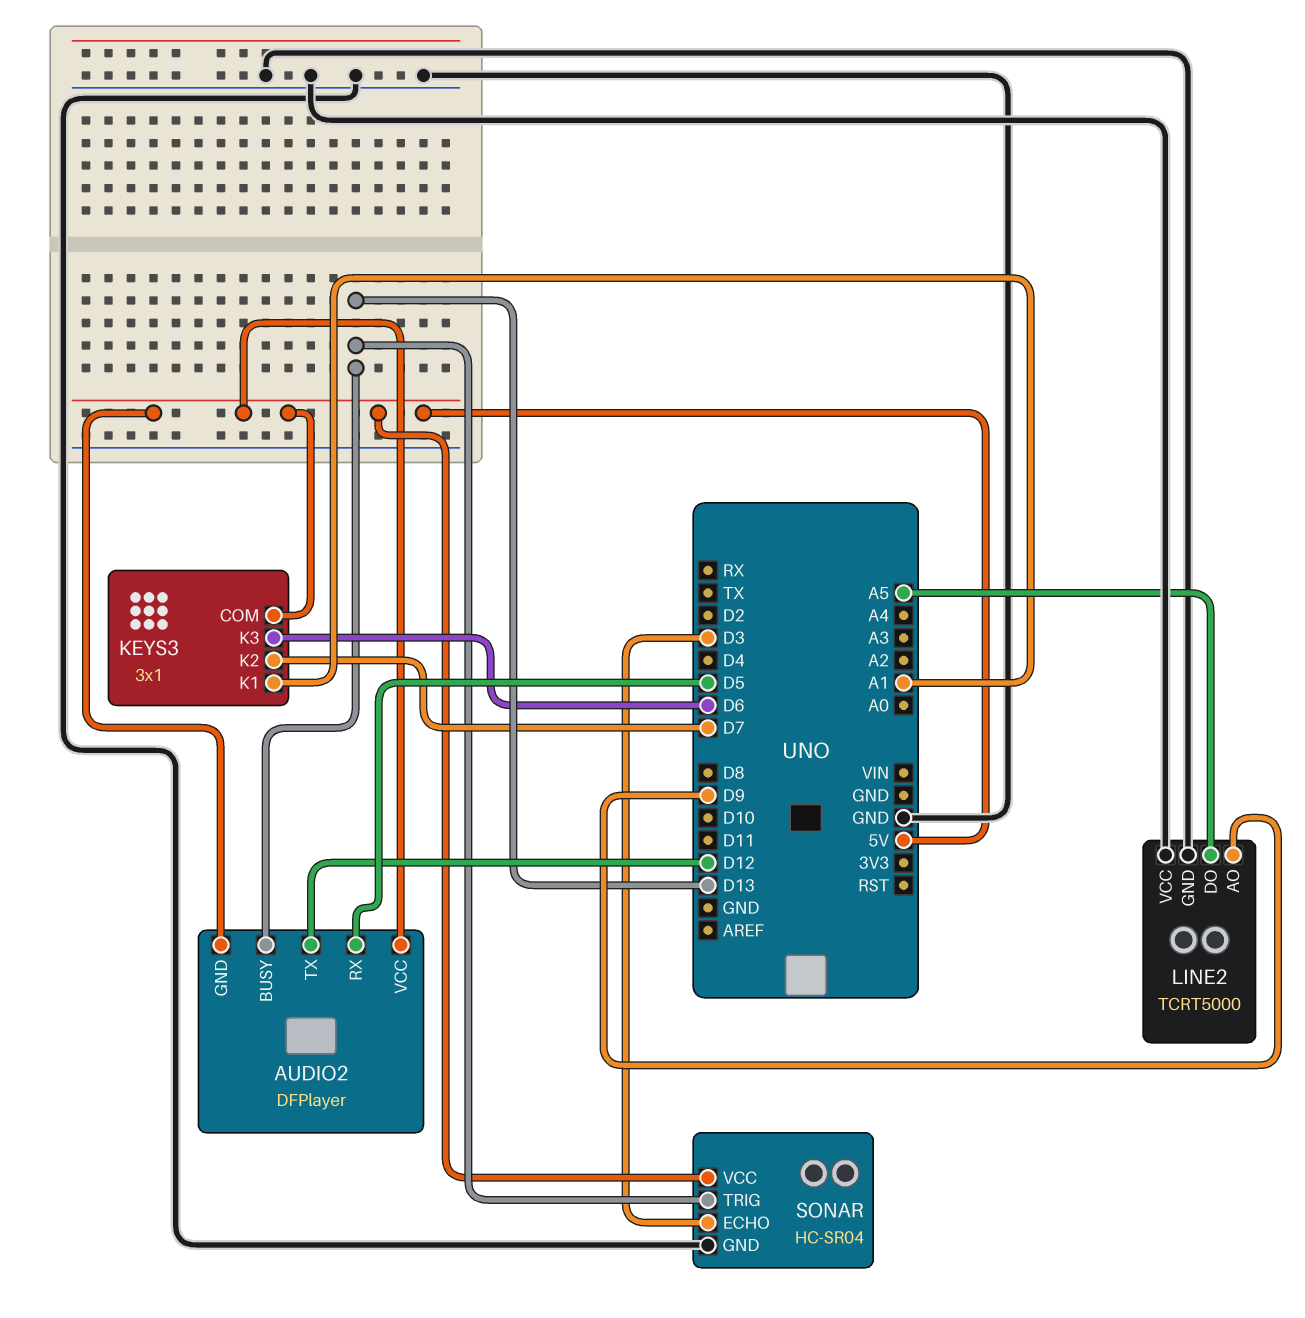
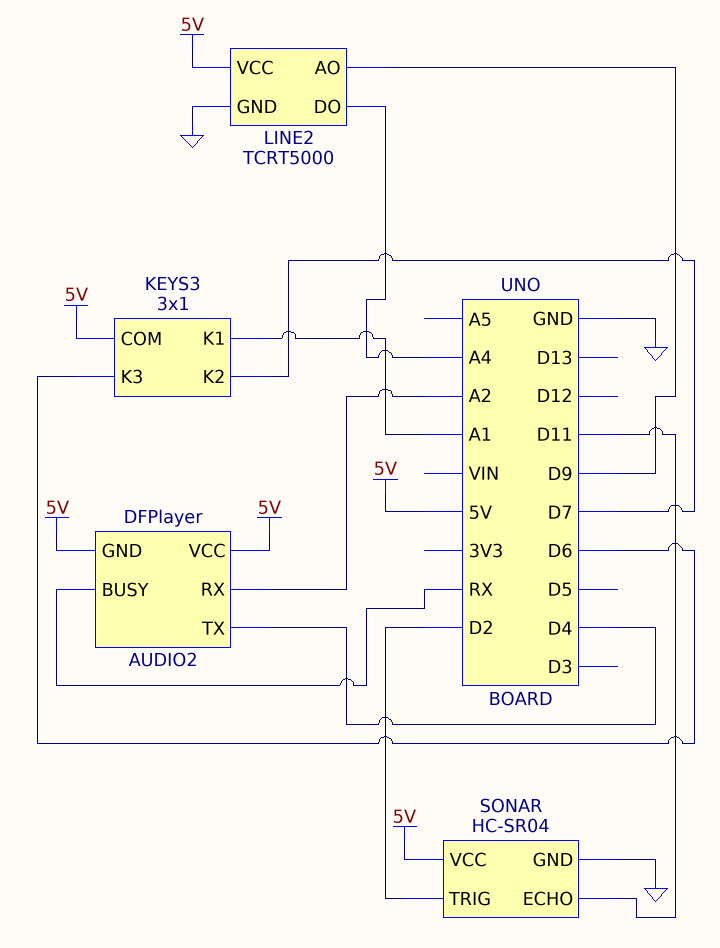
AUDIO2 pin BUSY: D13 -> RX
AUDIO2 pin RX: D5 -> A2
AUDIO2 pin TX: D12 -> D4
LINE2 pin DO: A5 -> A4
LINE2 pin VCC: GND -> 5V
SONAR pin ECHO: D3 -> D11
SONAR pin TRIG: D13 -> D2

